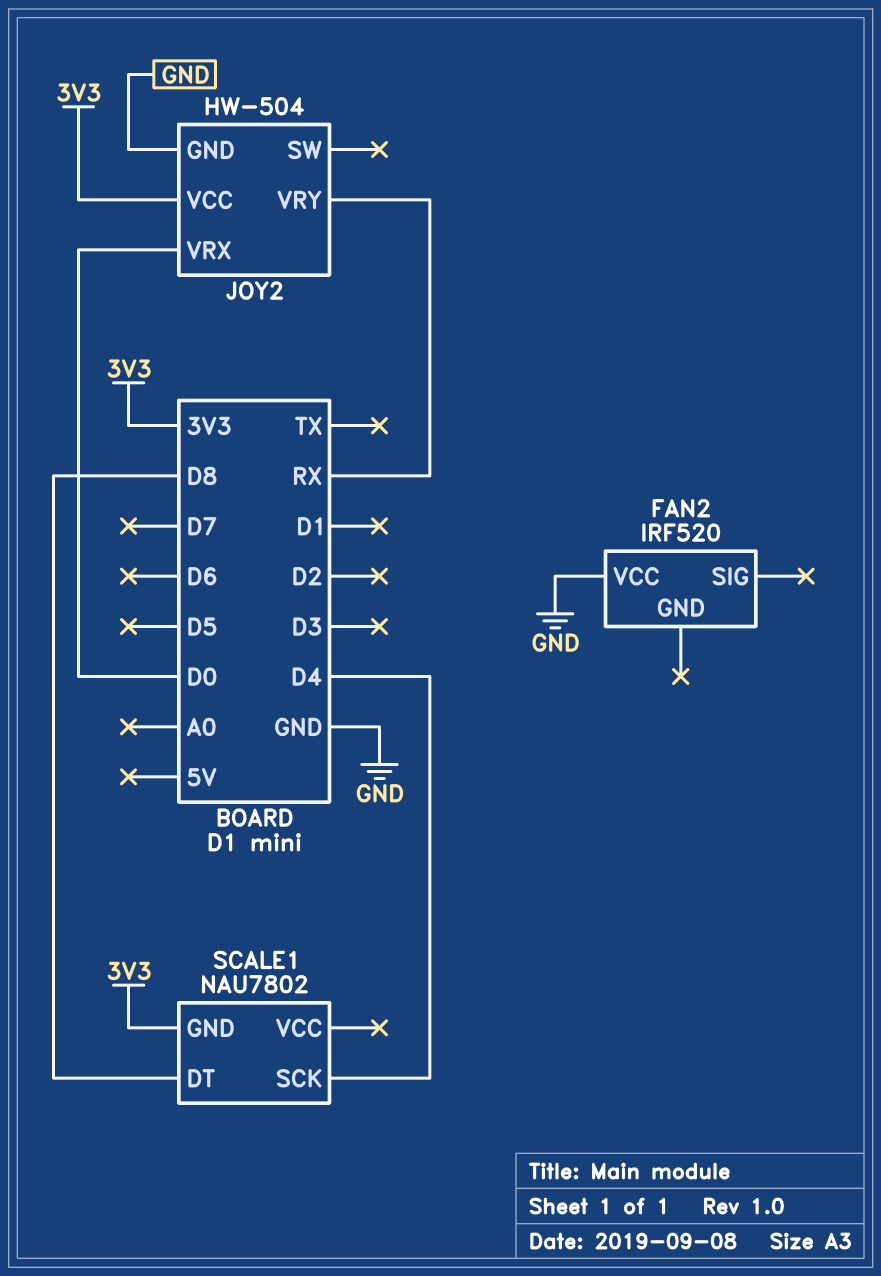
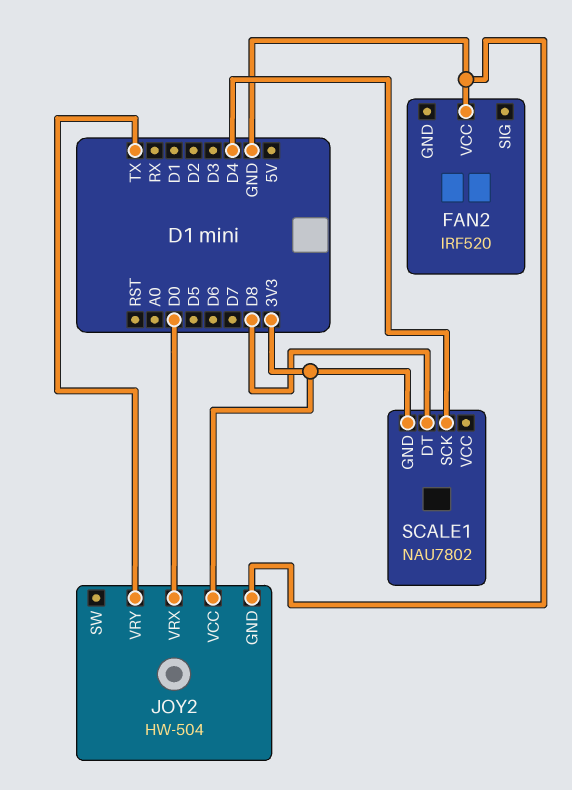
JOY2 pin VRY: RX -> TX

